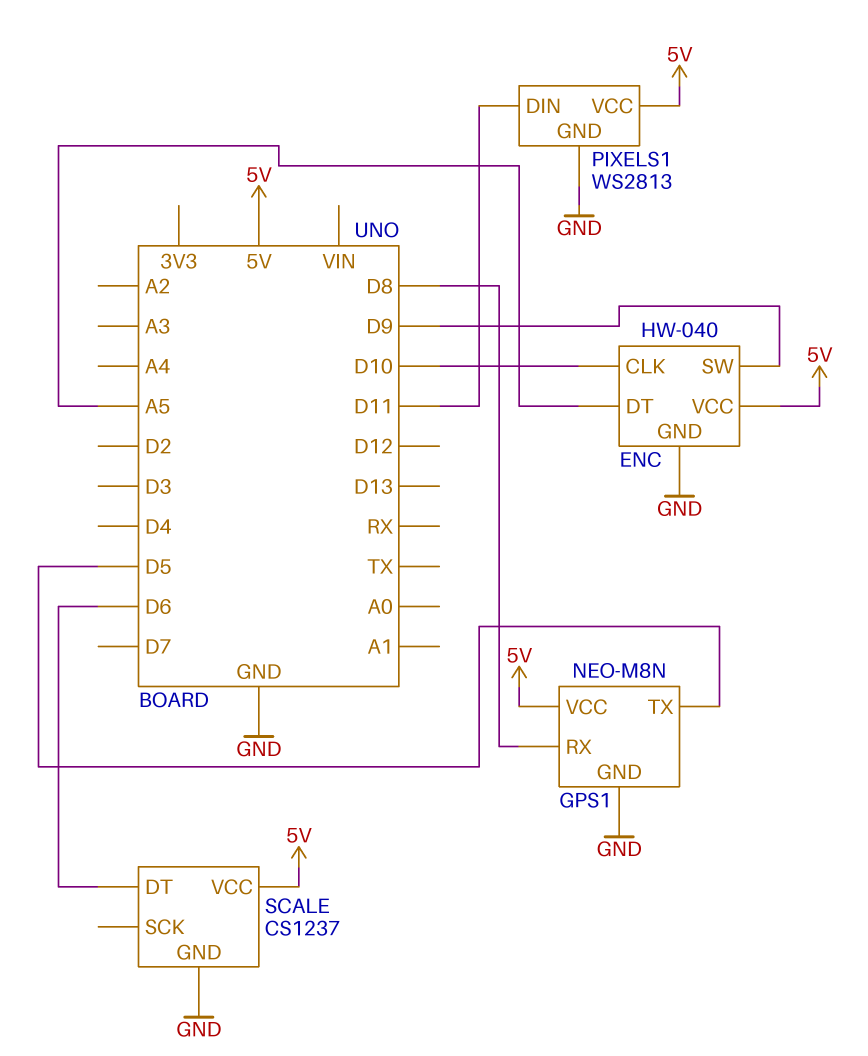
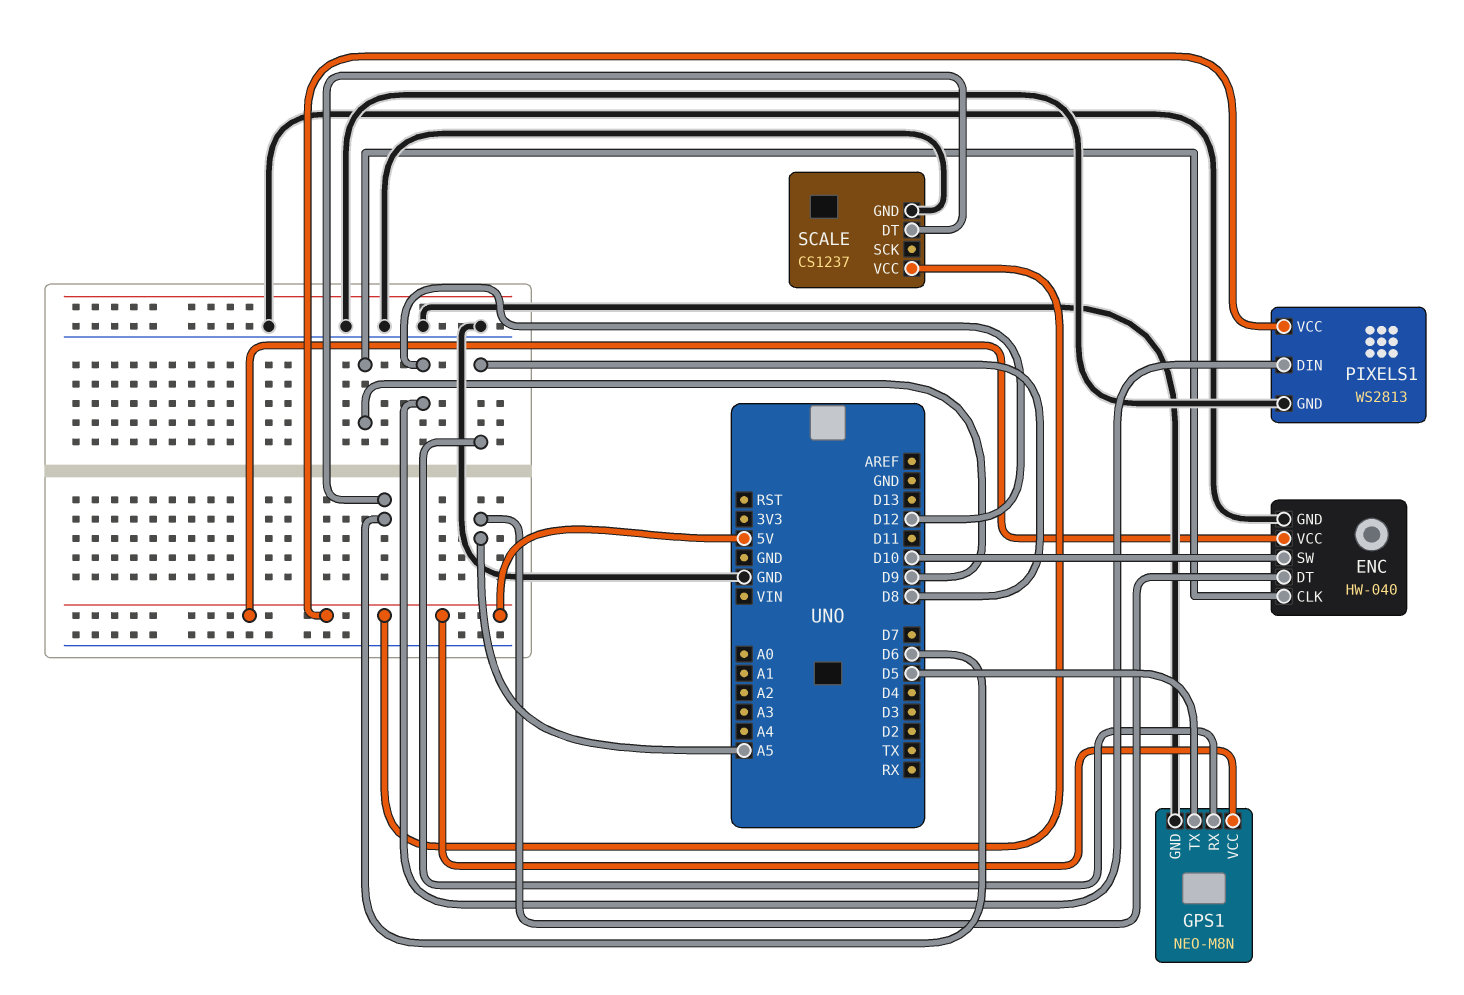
ENC pin CLK: D10 -> D9
ENC pin SW: D9 -> D10
PIXELS1 pin DIN: D11 -> D12

